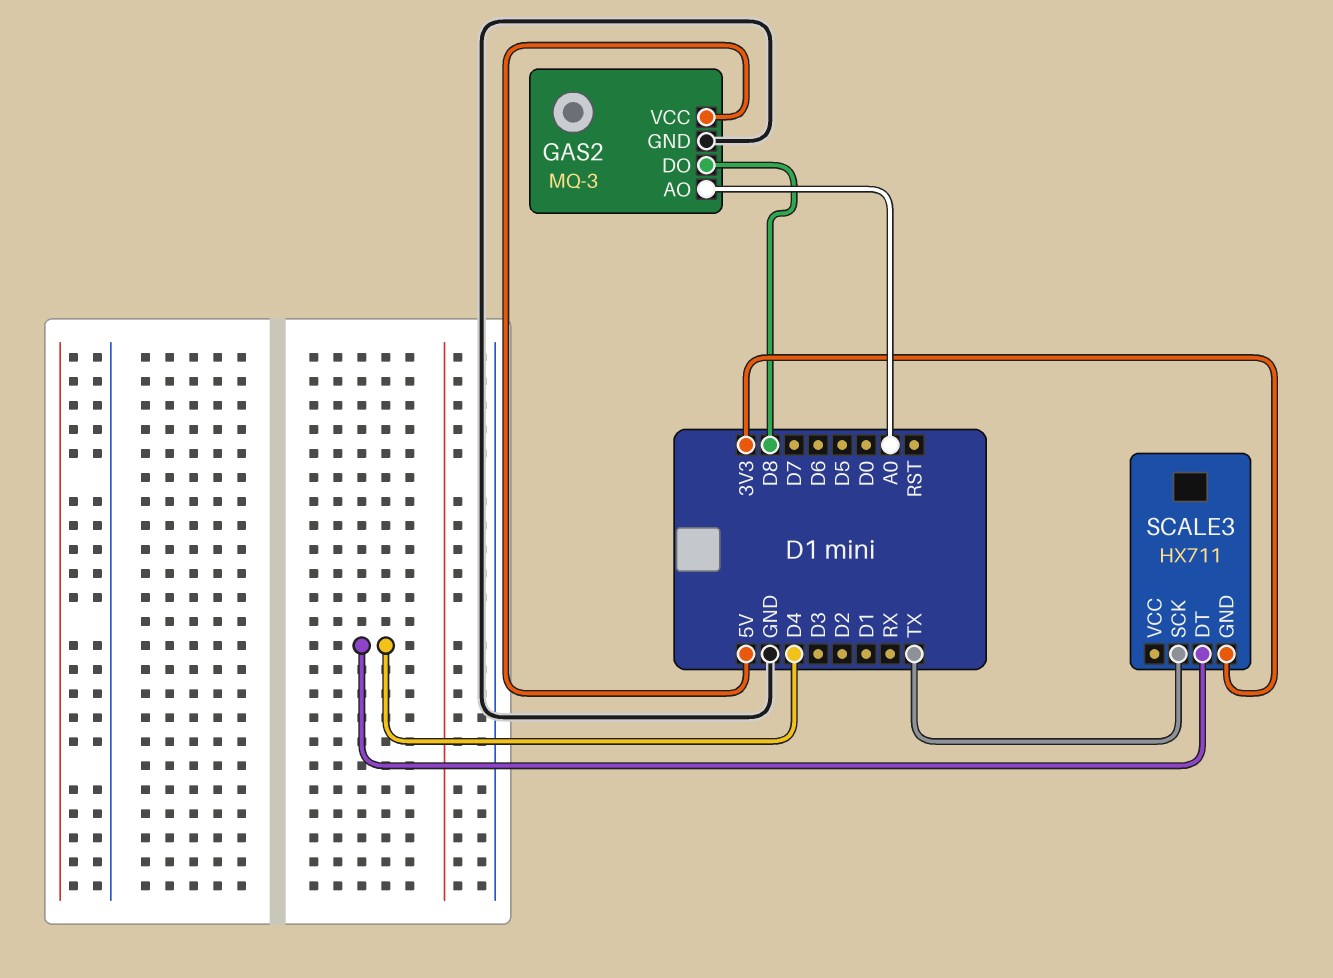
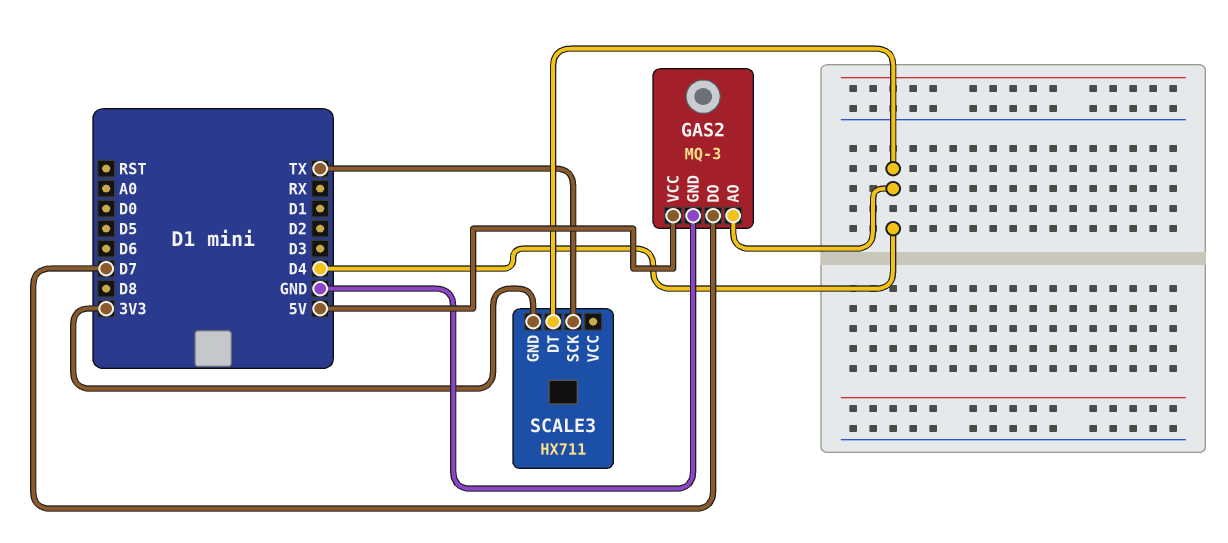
GAS2 pin AO: A0 -> D4
GAS2 pin DO: D8 -> D7

